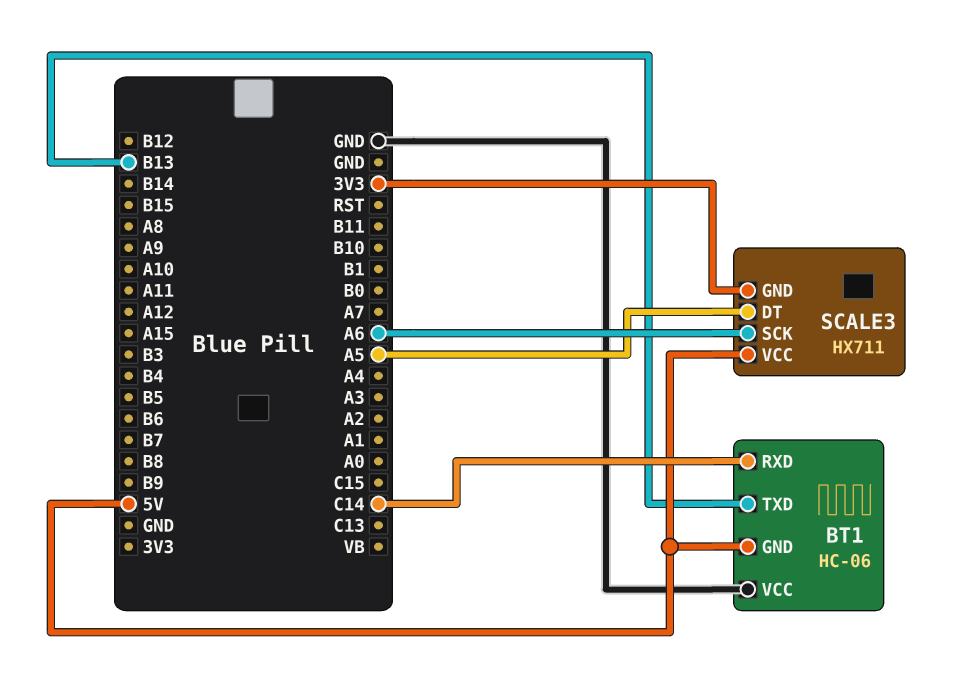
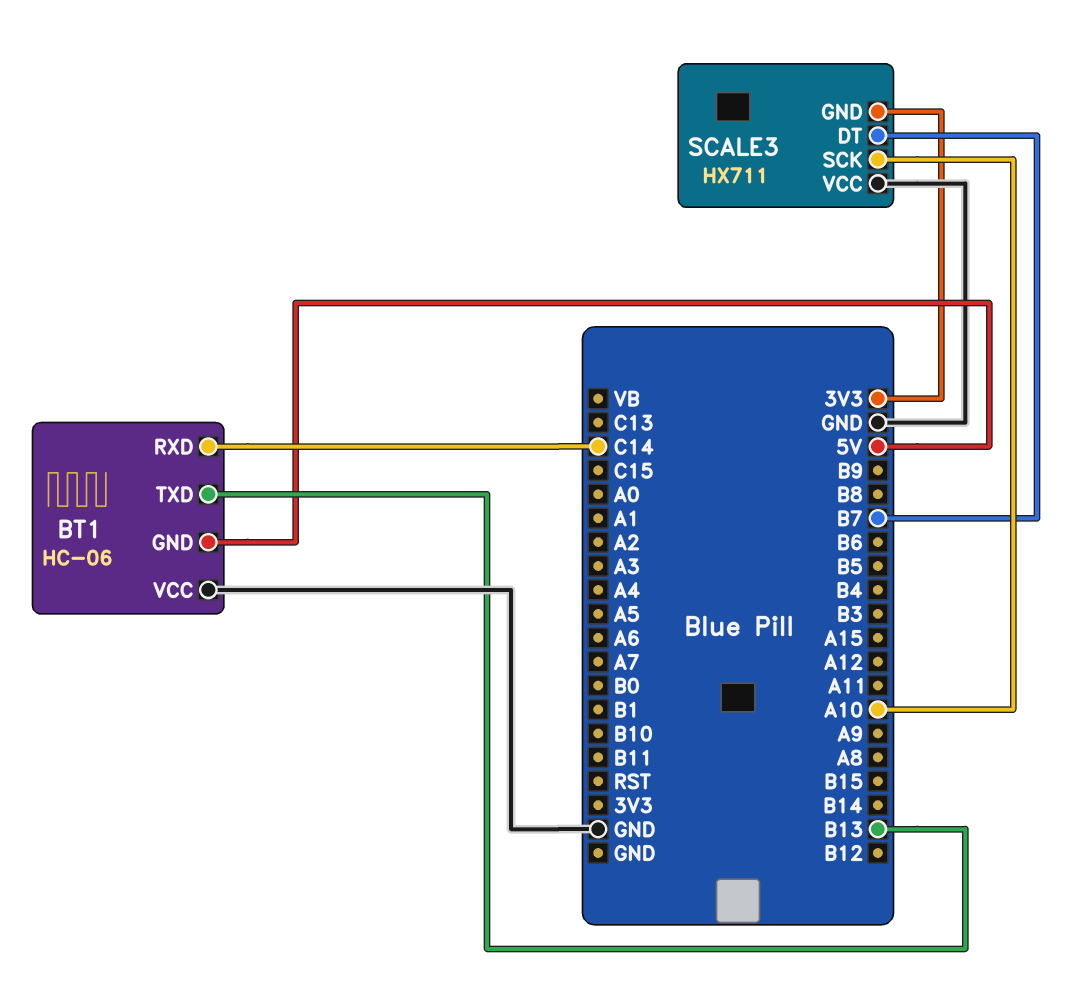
SCALE3 pin DT: A5 -> B7
SCALE3 pin SCK: A6 -> A10
SCALE3 pin VCC: 5V -> GND

